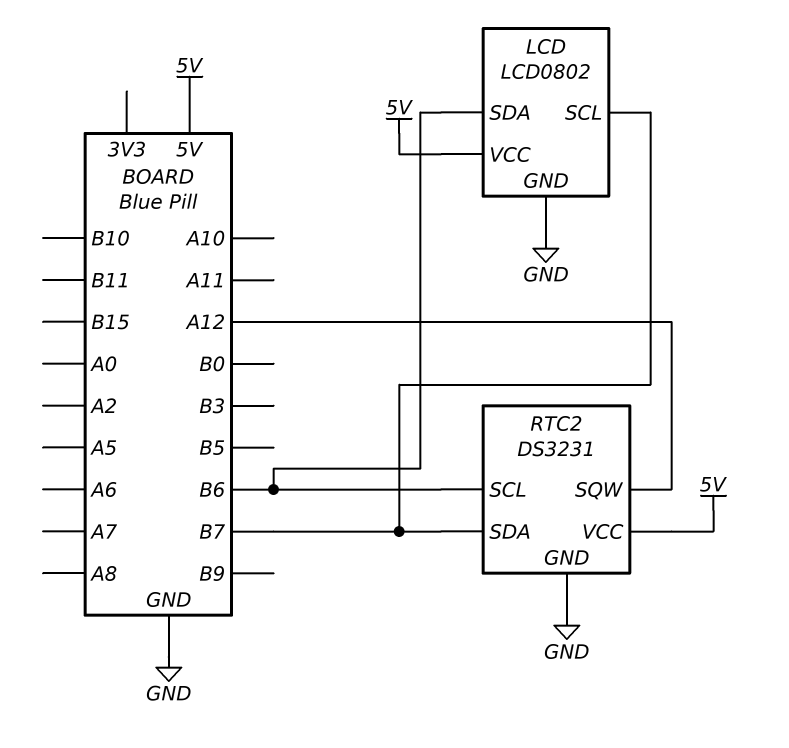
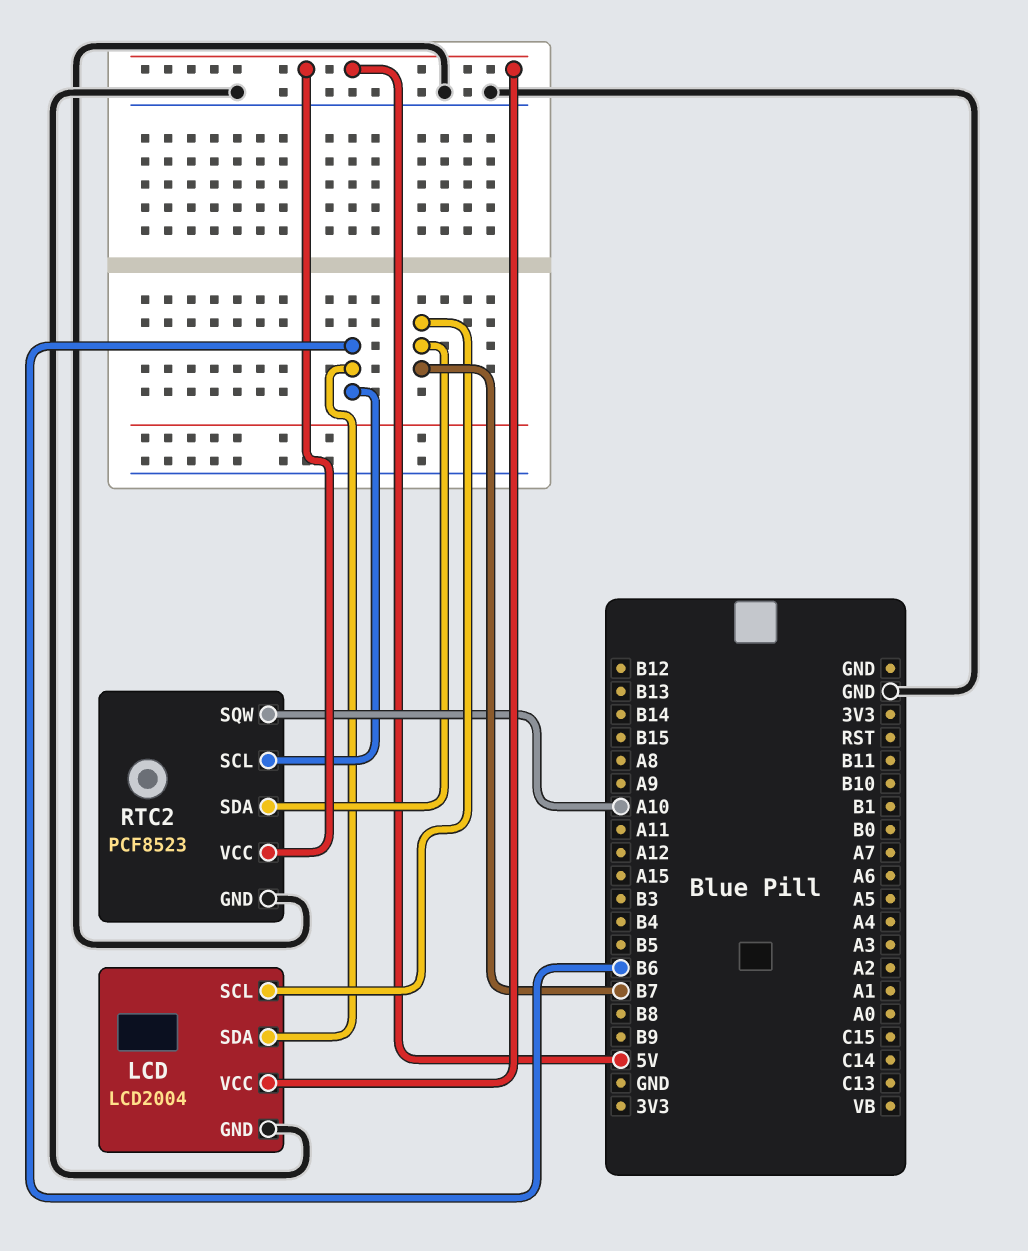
LCD: LCD0802 -> LCD2004
RTC2: DS3231 -> PCF8523
RTC2 pin SQW: A12 -> A10

